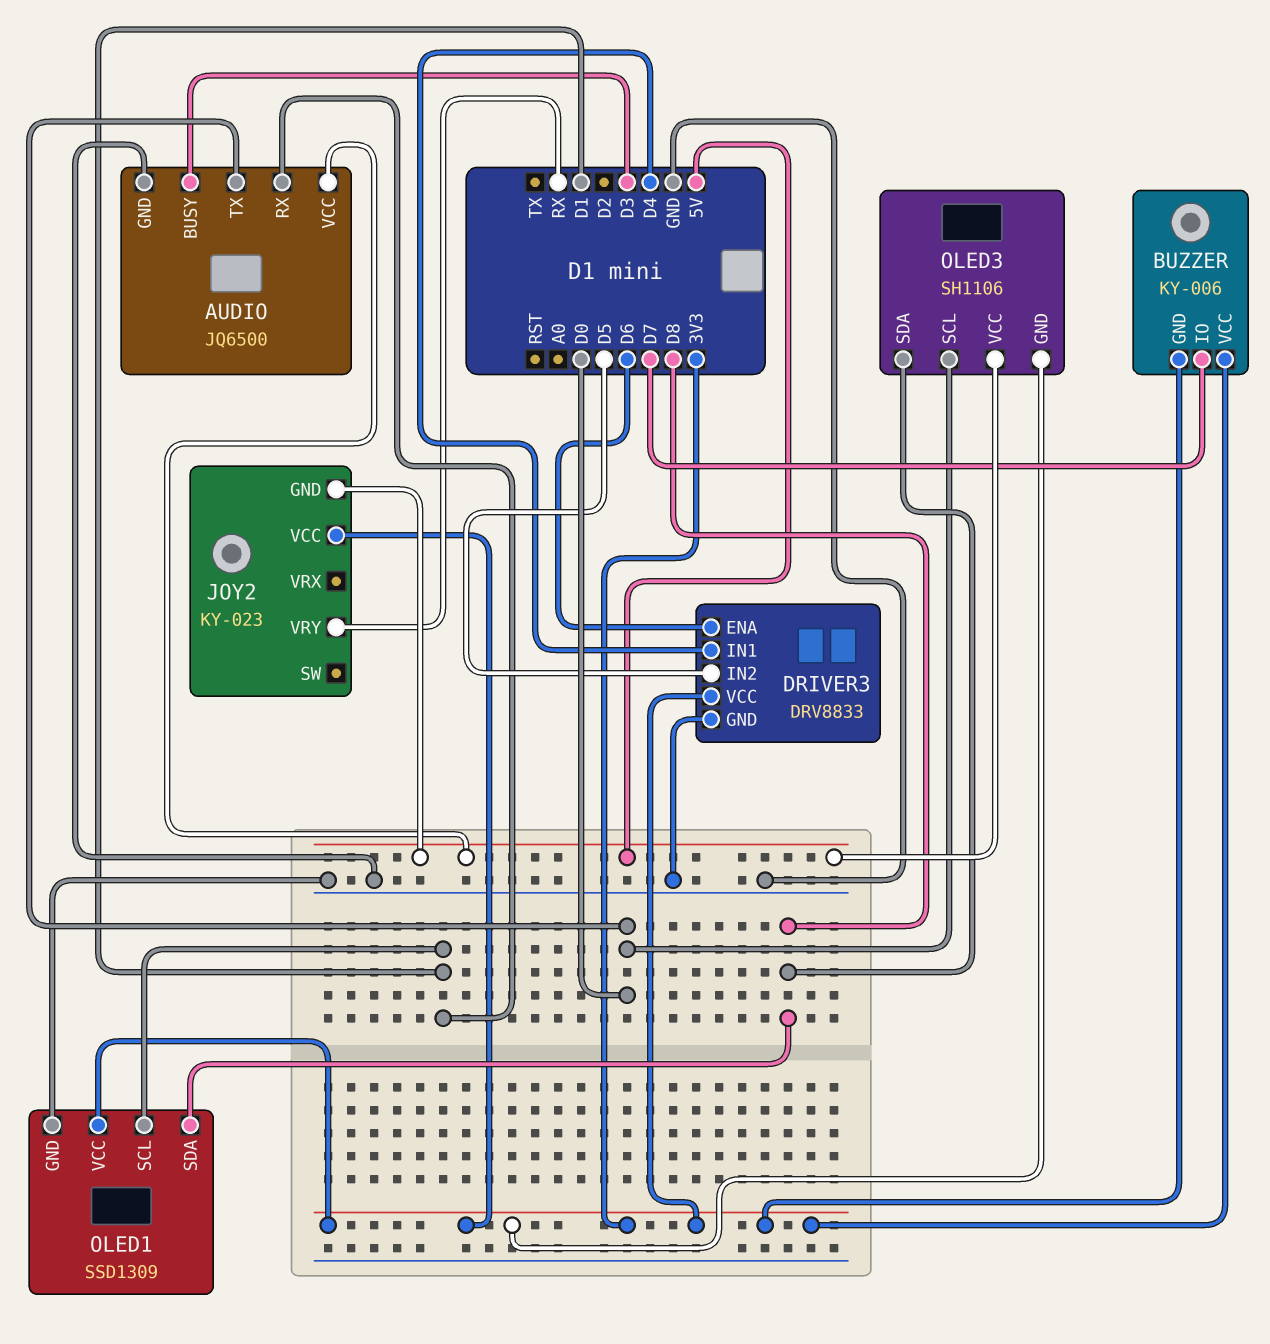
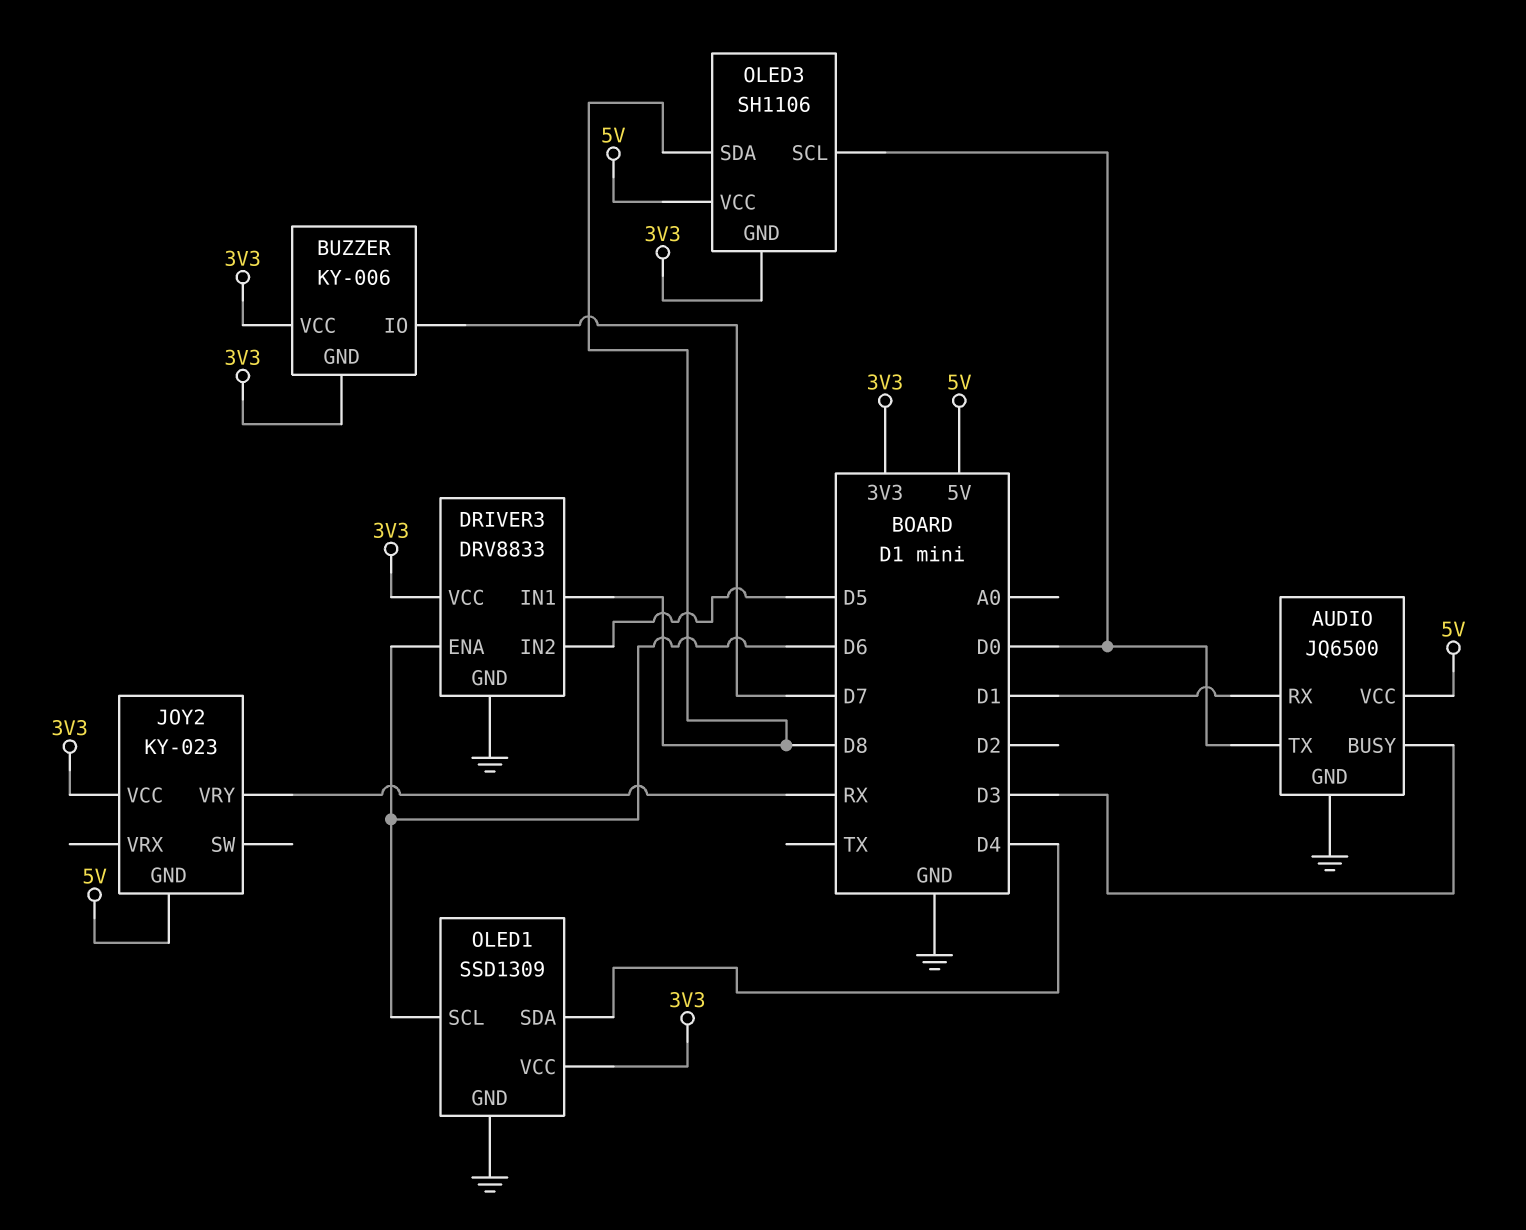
DRIVER3 pin IN1: D4 -> D8
OLED1 pin SCL: D1 -> D6
OLED1 pin SDA: D8 -> D4

